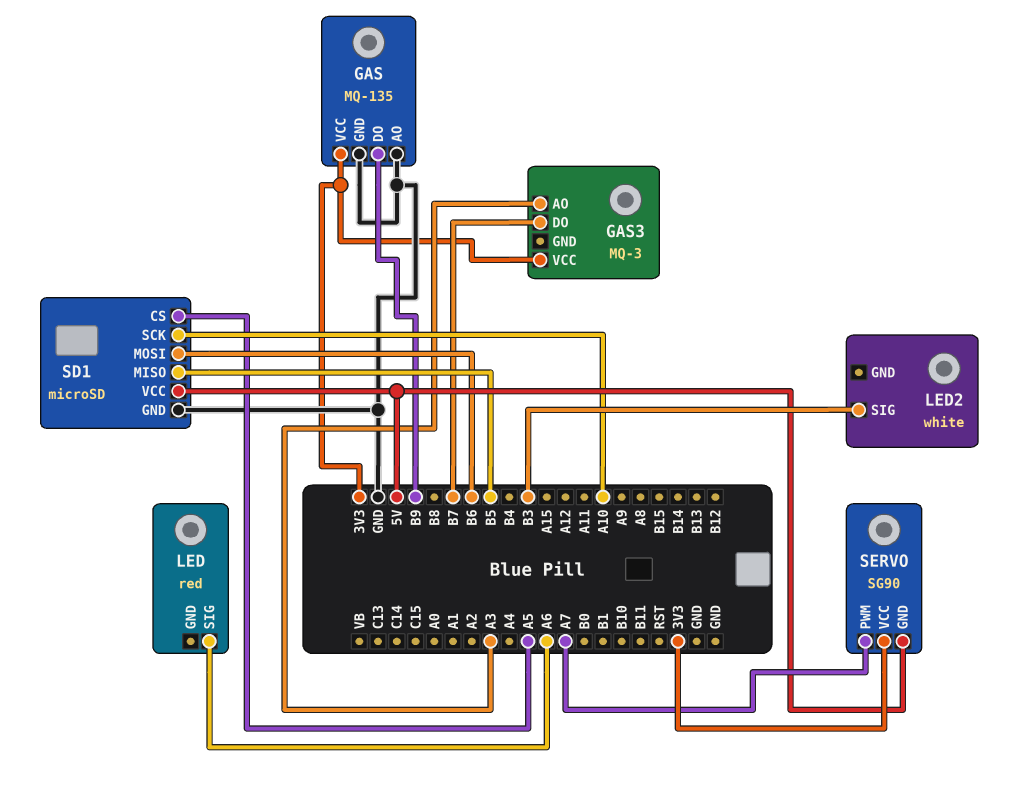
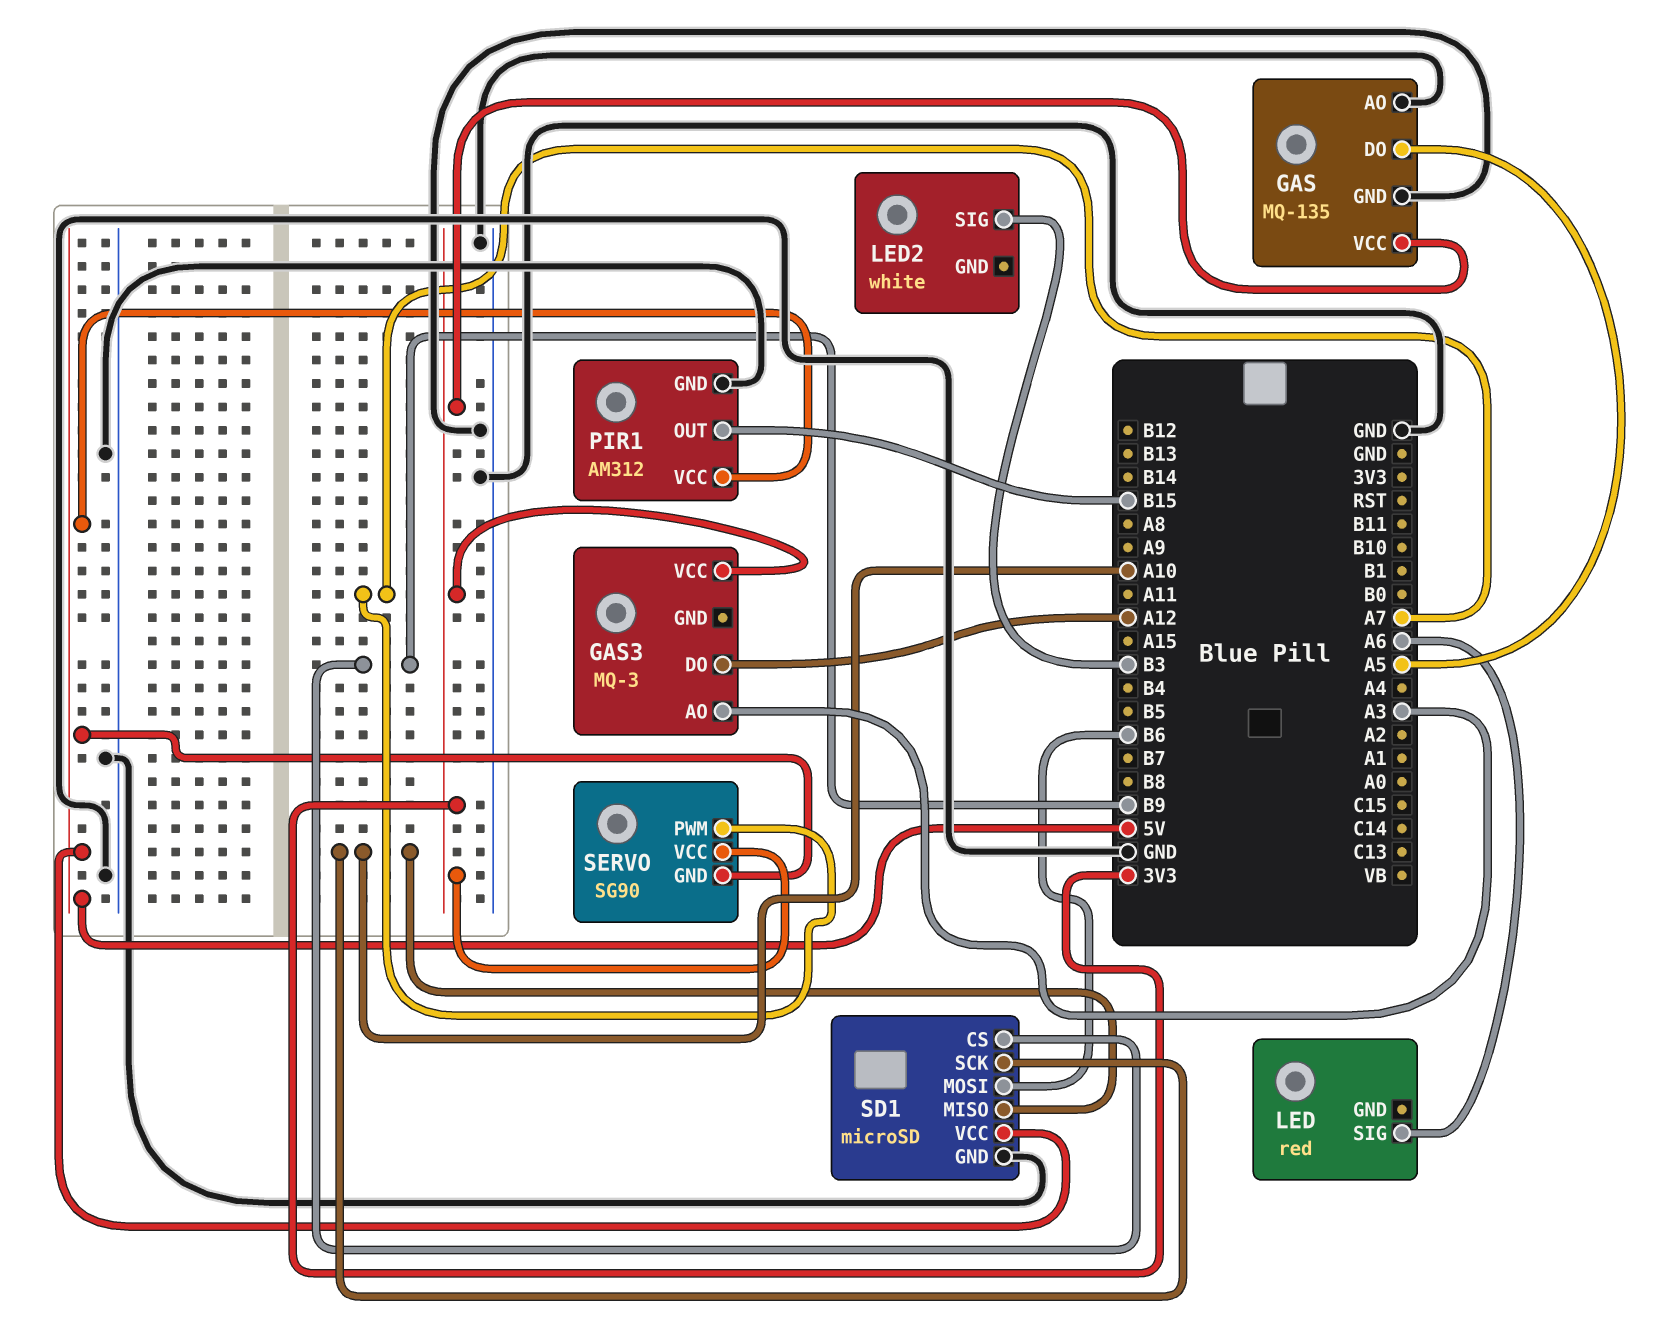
GAS pin DO: B9 -> A5
GAS3 pin DO: B7 -> A12
PIR1: none -> AM312
PIR1 pin GND: none -> GND
PIR1 pin OUT: none -> B15
PIR1 pin VCC: none -> 5V
SD1 pin CS: A5 -> B9
SD1 pin MISO: B5 -> A10

